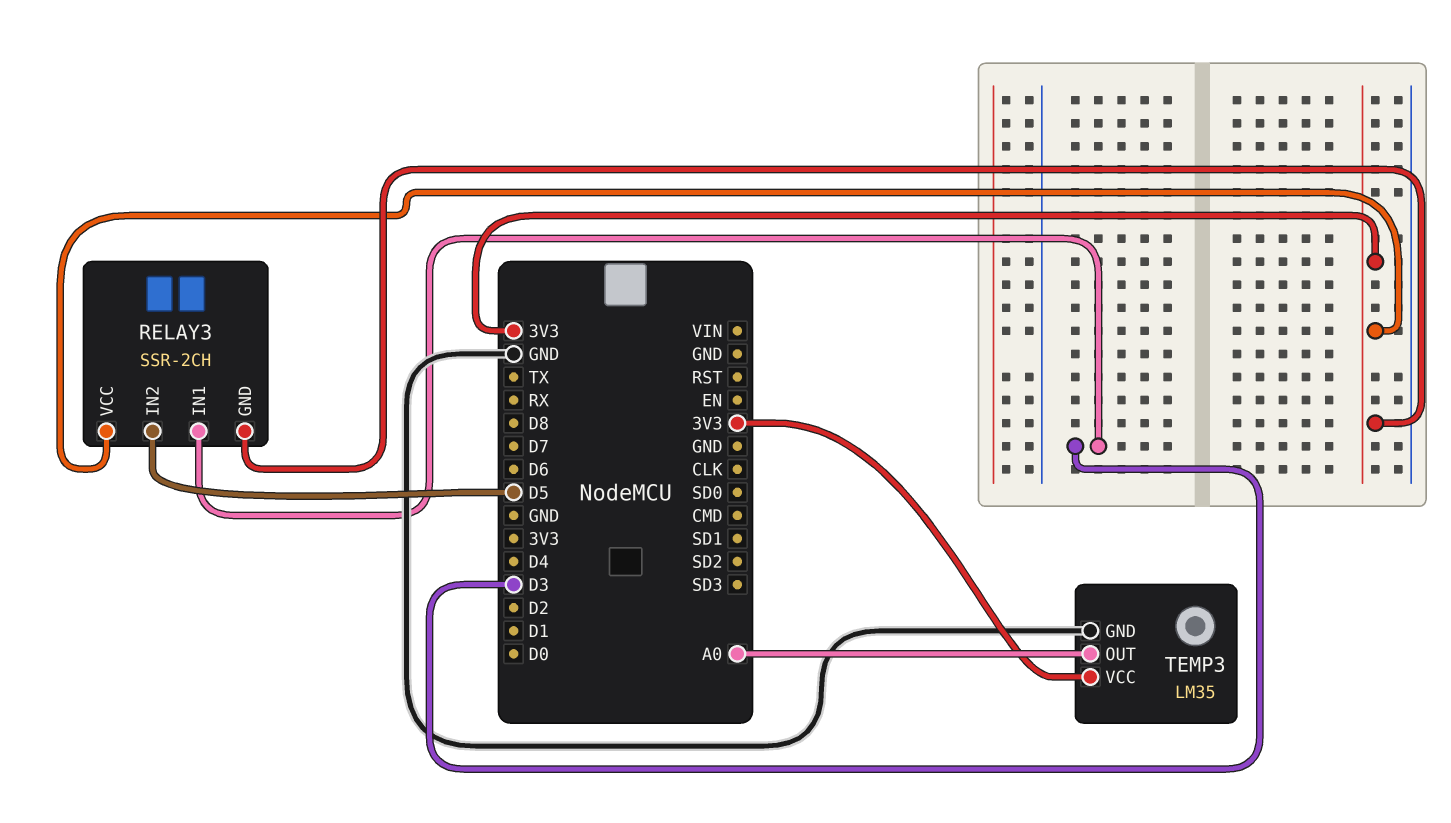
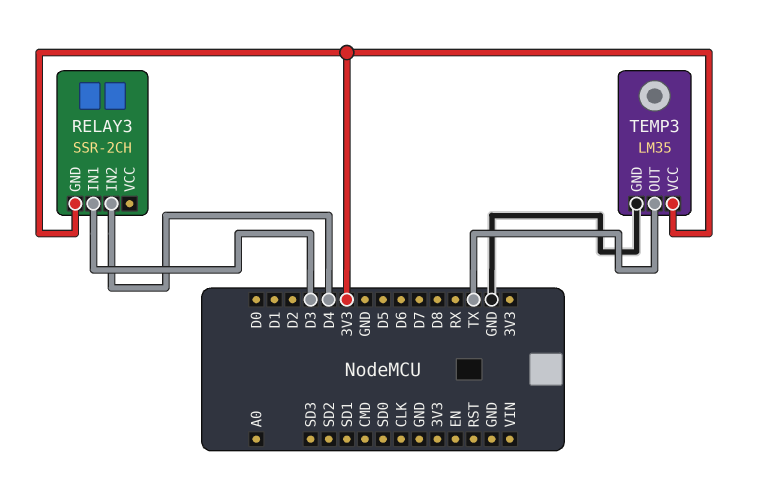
RELAY3 pin IN2: D5 -> D4
RELAY3 pin VCC: 3V3 -> none
TEMP3 pin OUT: A0 -> TX

